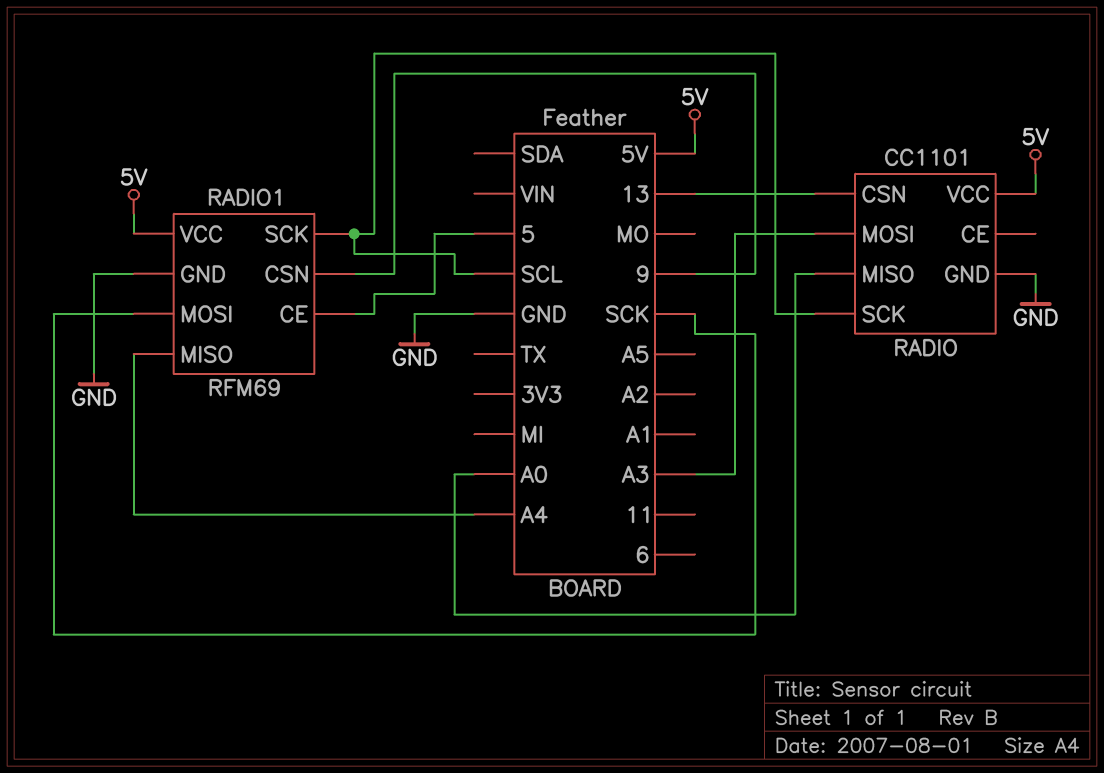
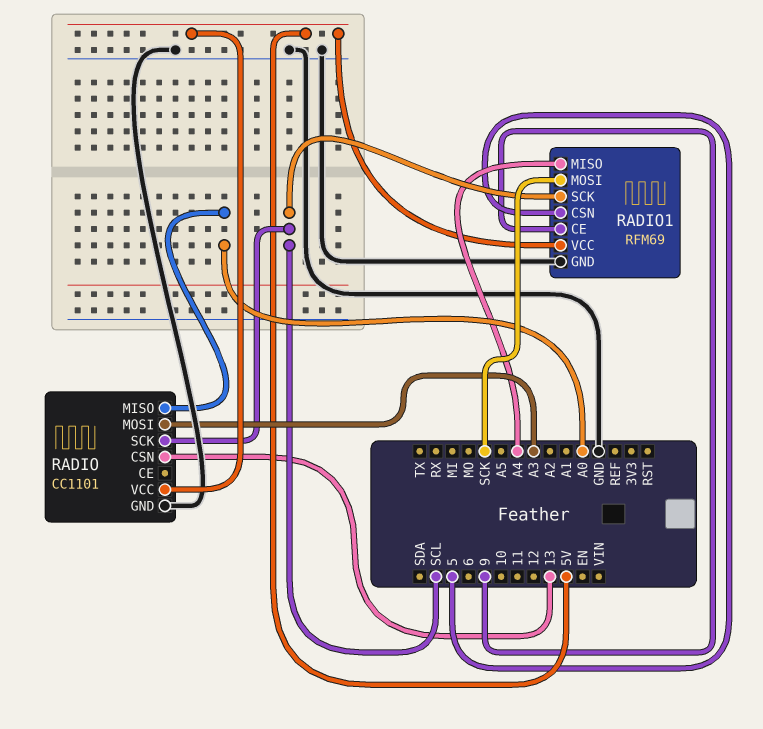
RADIO1 pin CE: 5 -> 9
RADIO1 pin CSN: 9 -> 5

